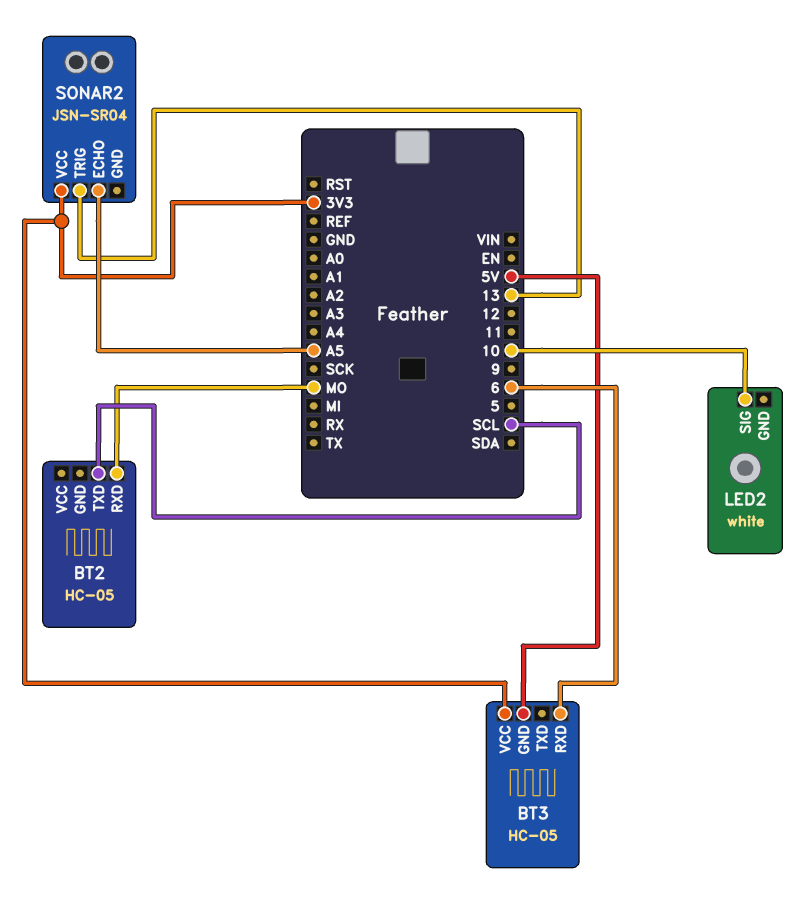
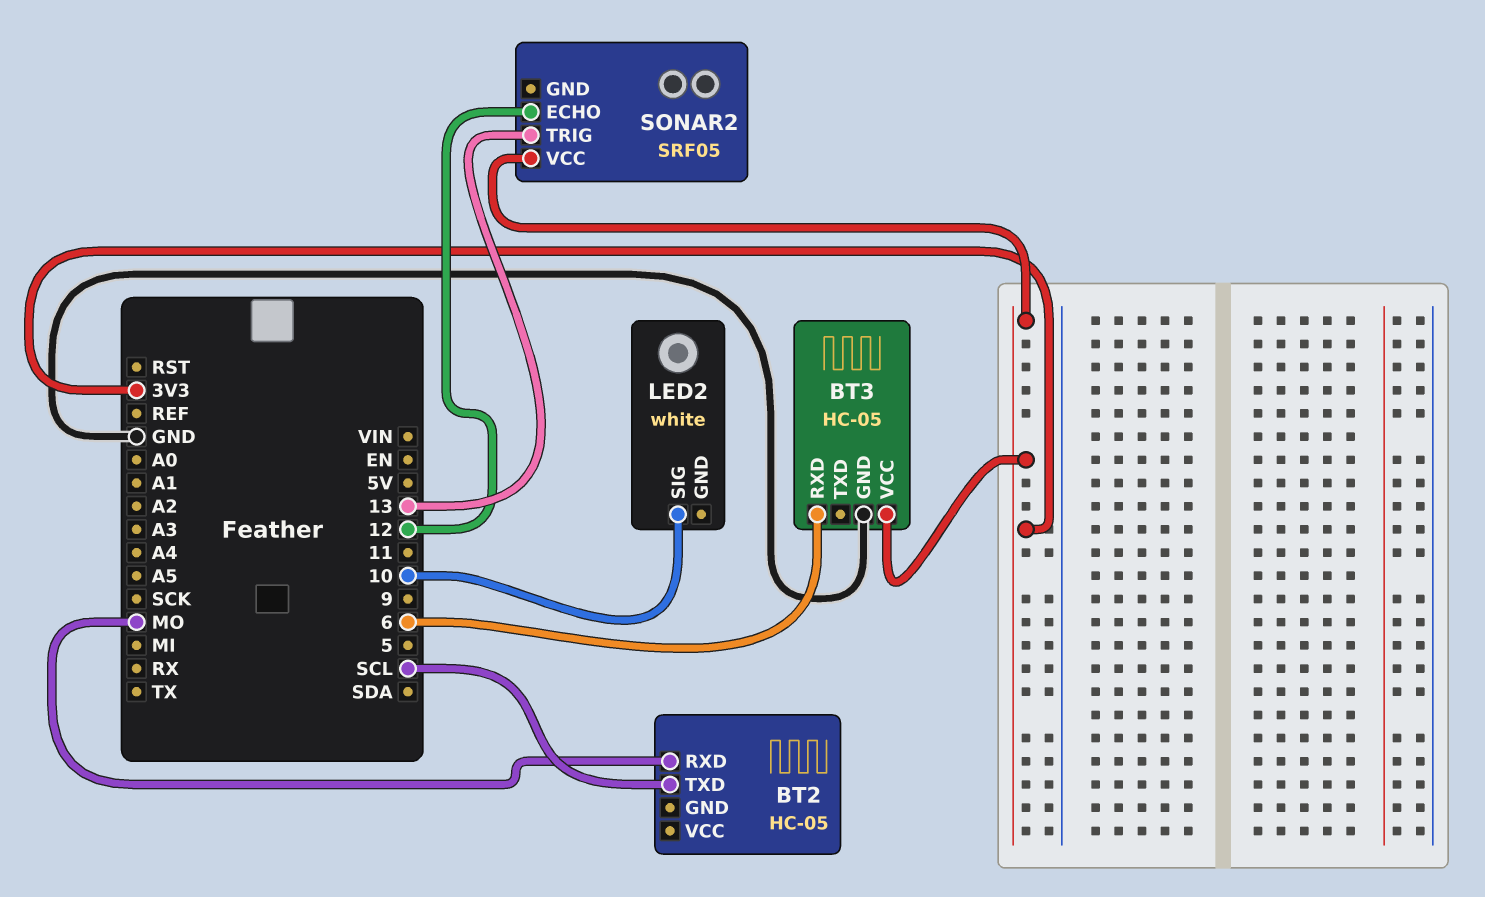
BT3 pin GND: 5V -> GND
SONAR2: JSN-SR04 -> SRF05
SONAR2 pin ECHO: A5 -> 12

